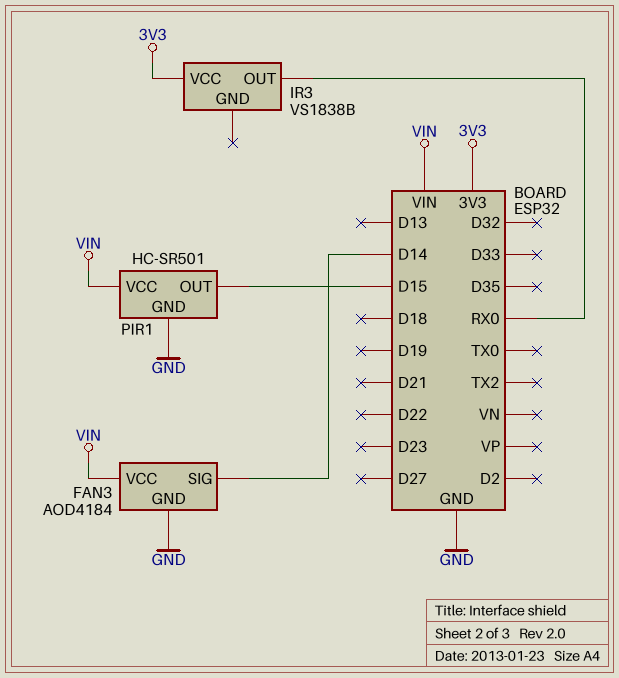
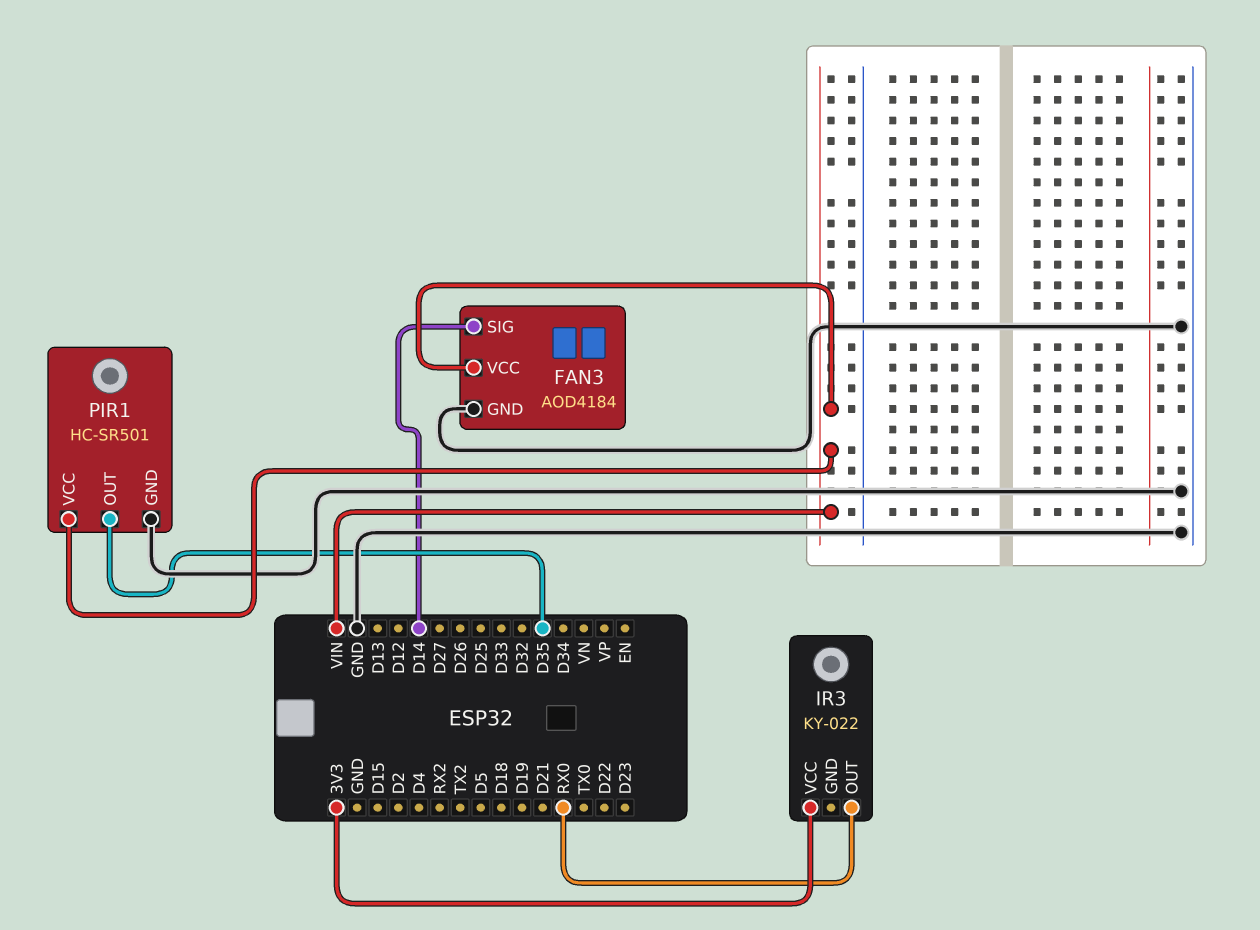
IR3: VS1838B -> KY-022
PIR1 pin OUT: D15 -> D35

